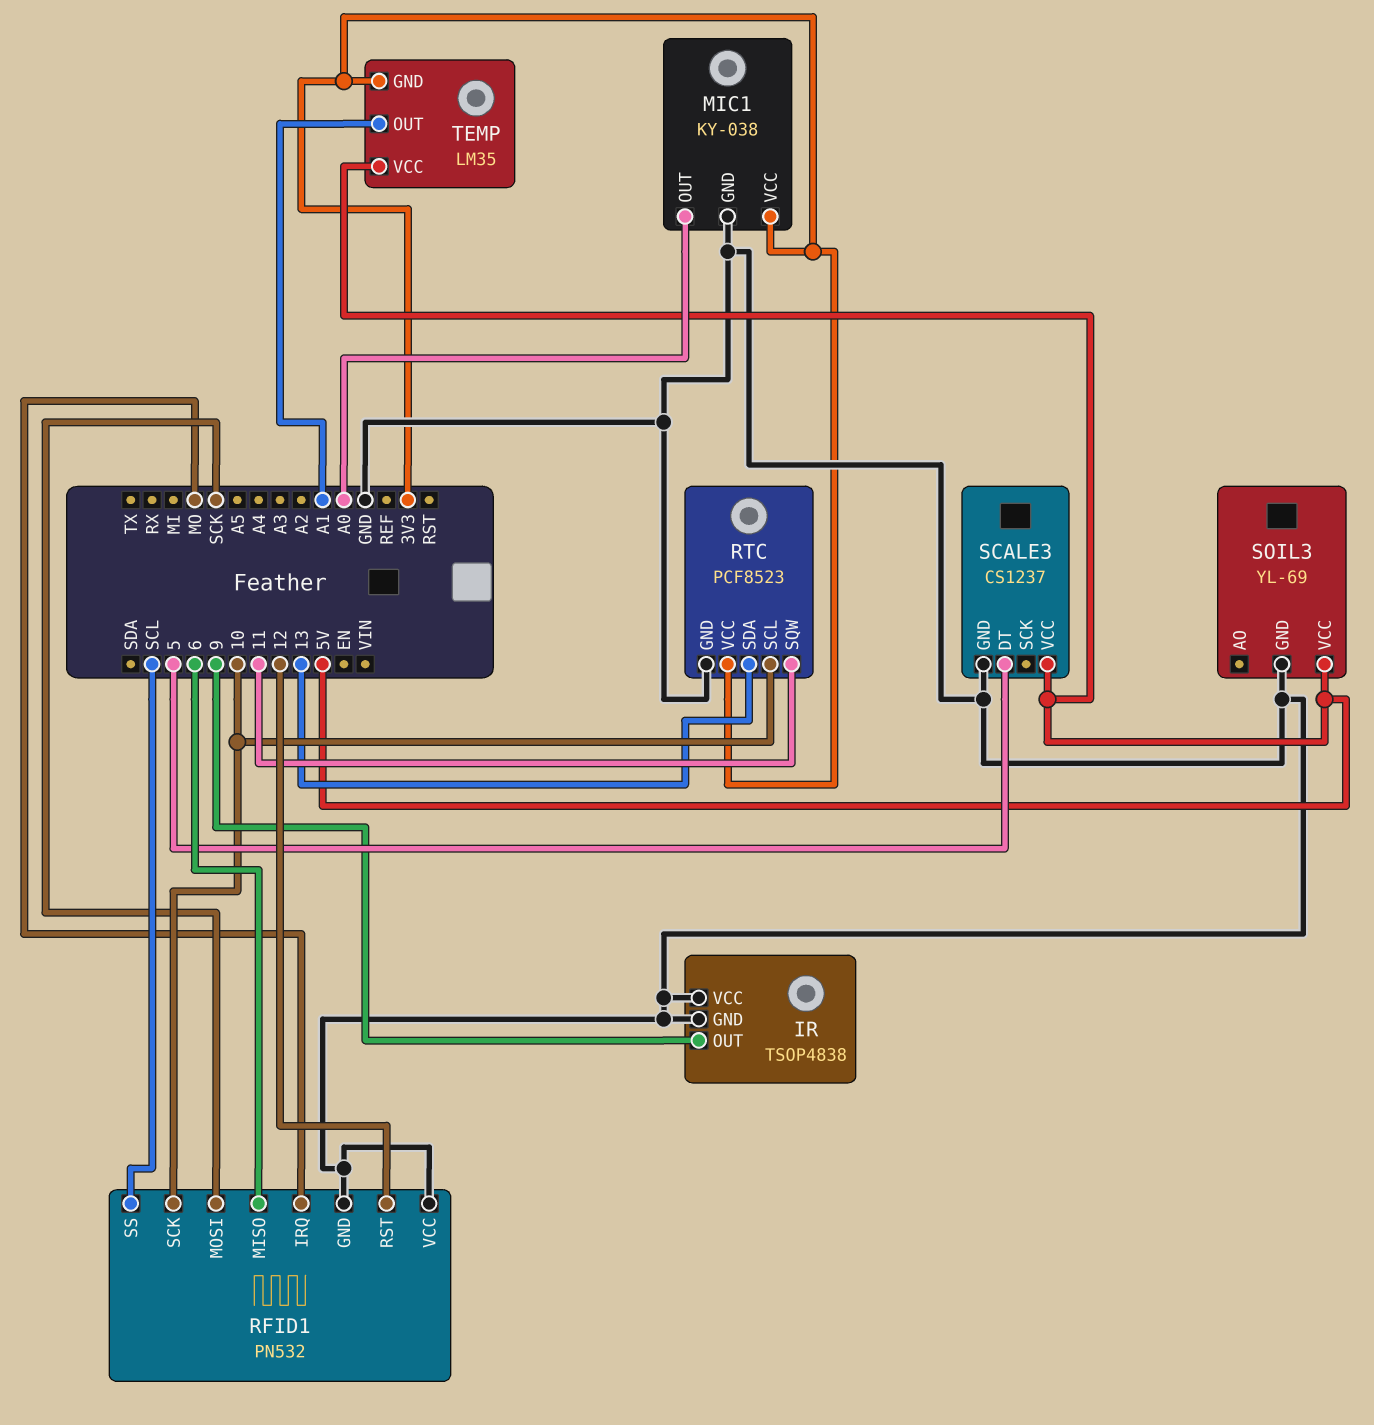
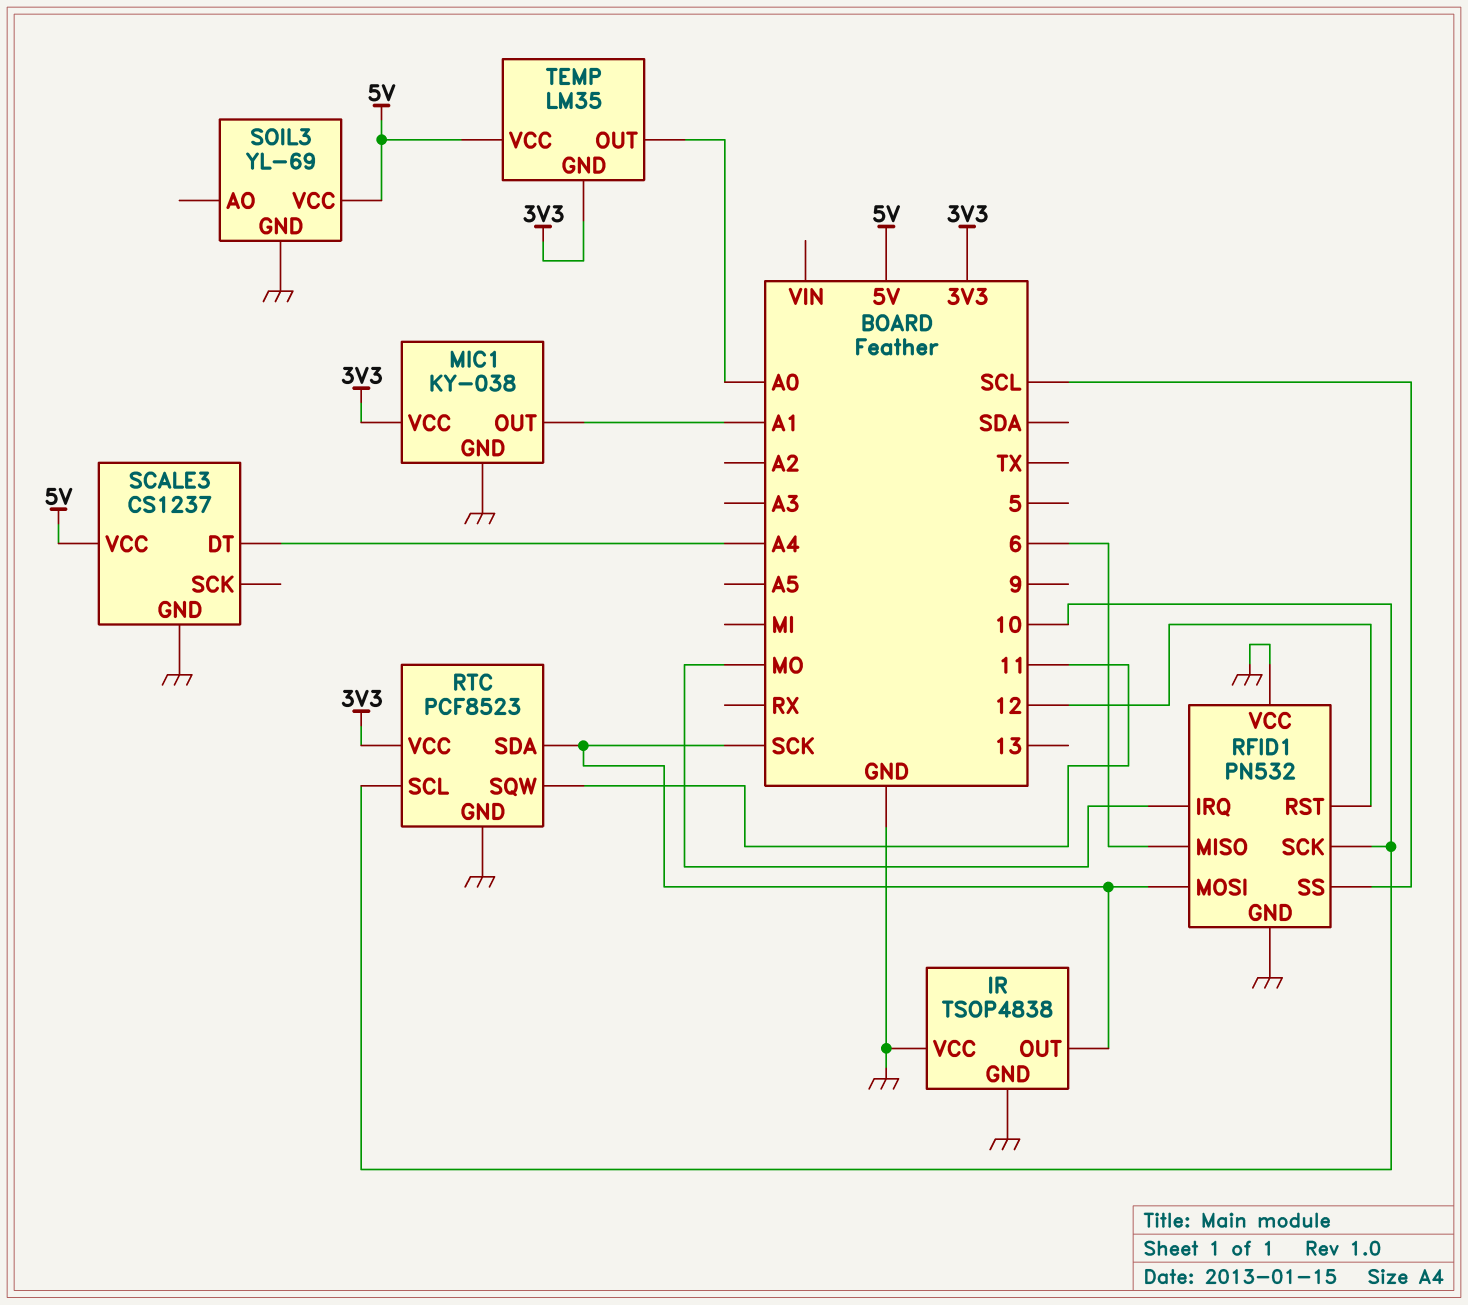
IR pin OUT: 9 -> SCK
MIC1 pin OUT: A0 -> A1
RTC pin SDA: 13 -> SCK
SCALE3 pin DT: 5 -> A4
TEMP pin OUT: A1 -> A0

